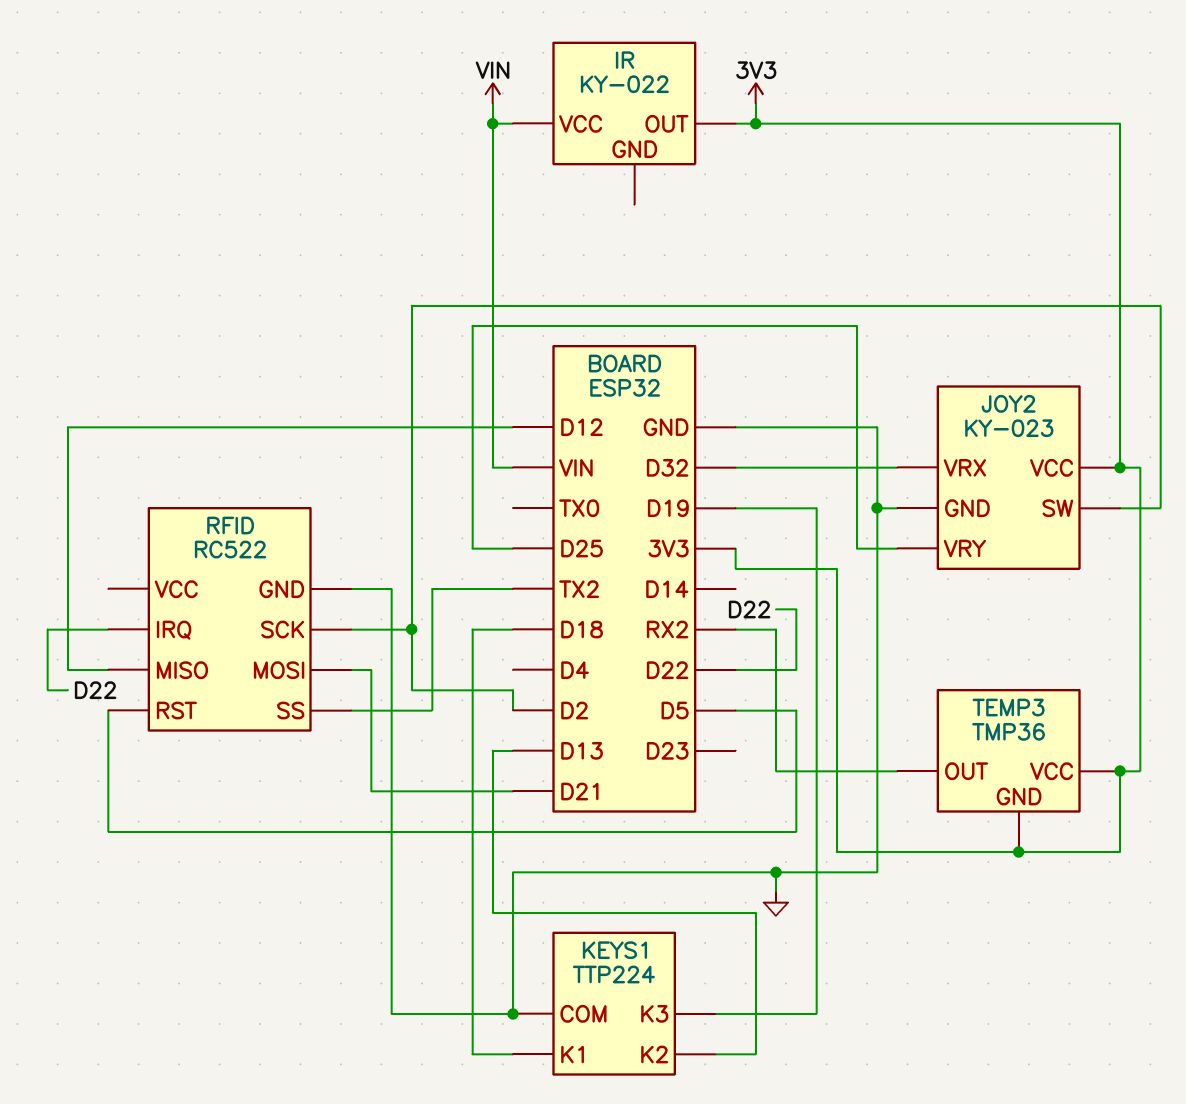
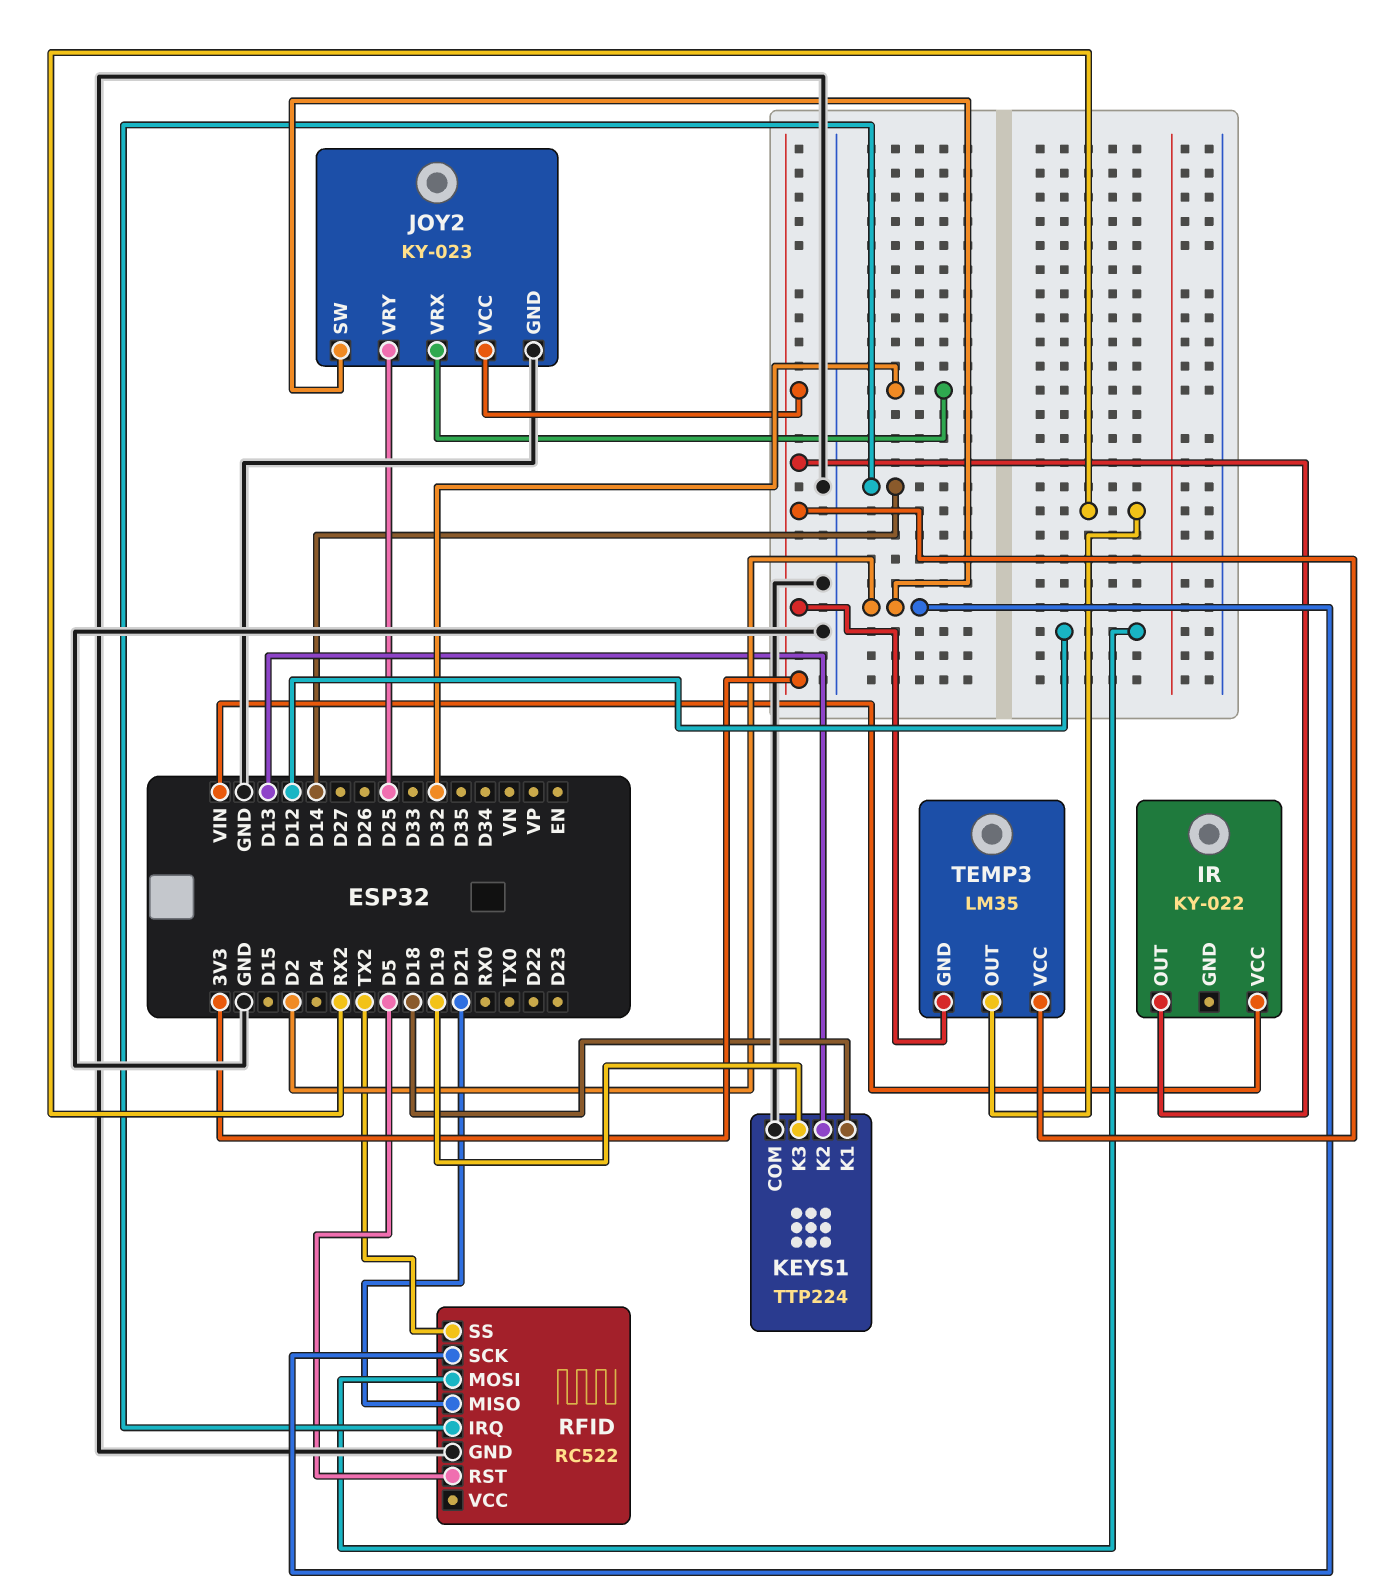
RFID pin IRQ: D22 -> D14
RFID pin MISO: D12 -> D21
RFID pin MOSI: D21 -> D12
TEMP3: TMP36 -> LM35

